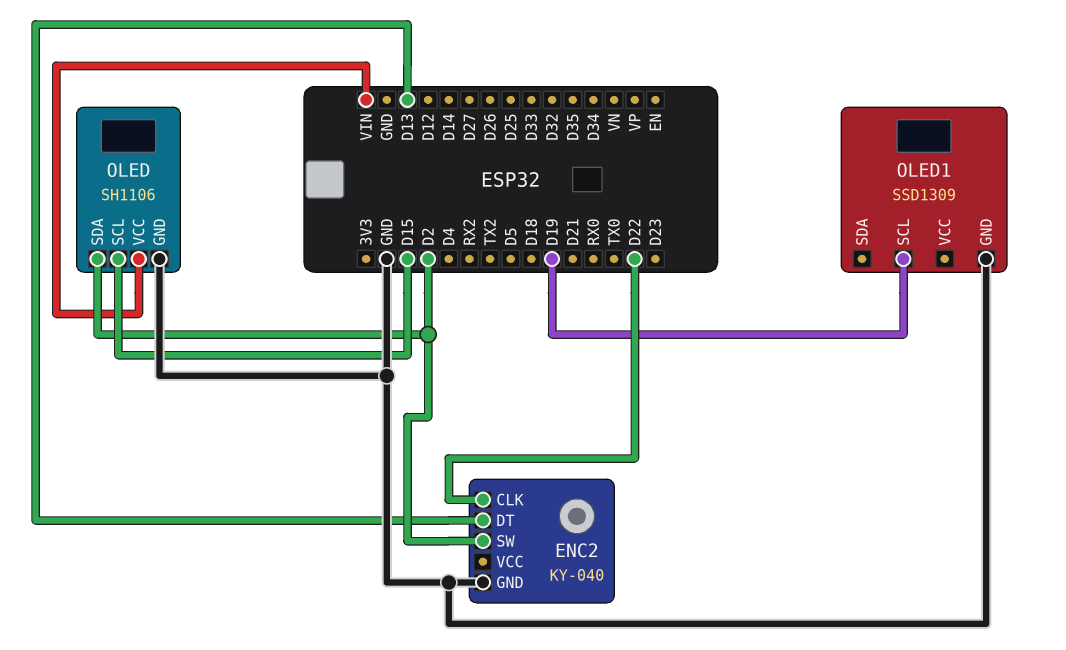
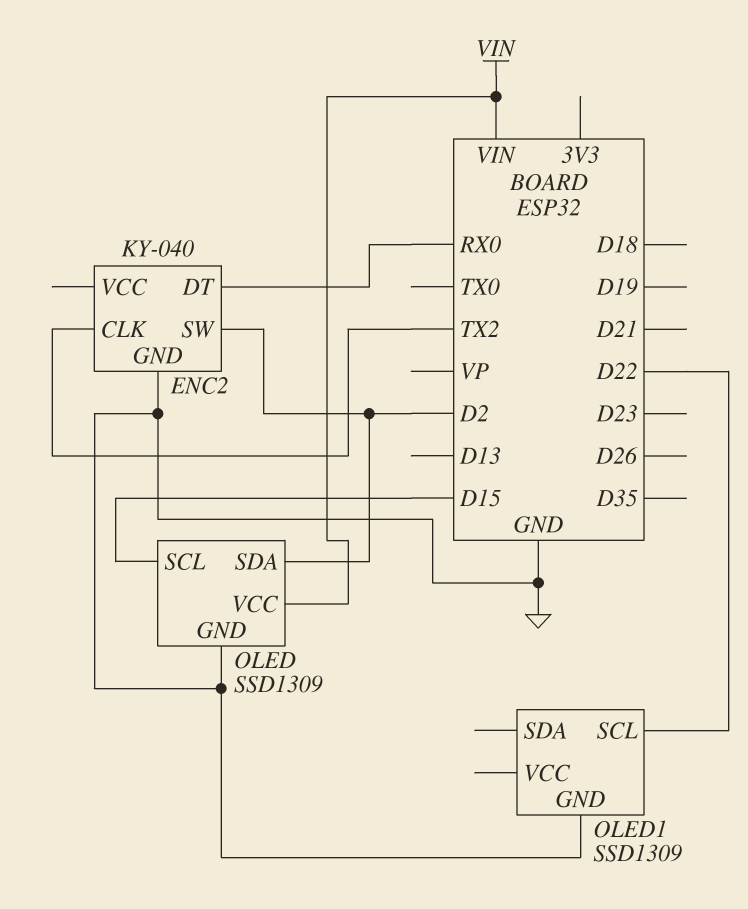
ENC2 pin CLK: D22 -> TX2
ENC2 pin DT: D13 -> RX0
OLED: SH1106 -> SSD1309
OLED1 pin SCL: D19 -> D22

